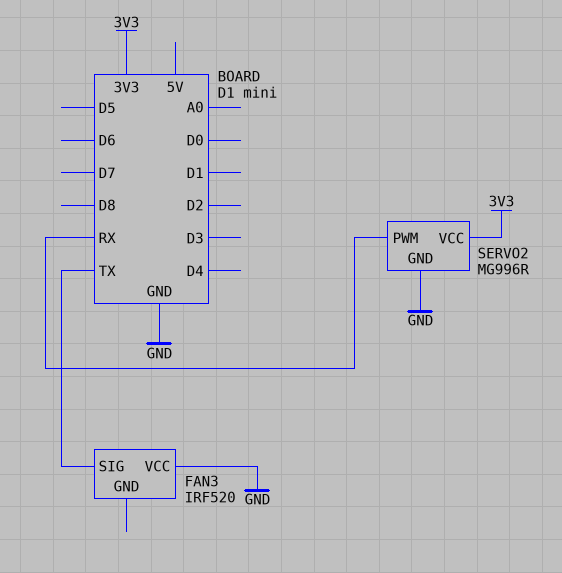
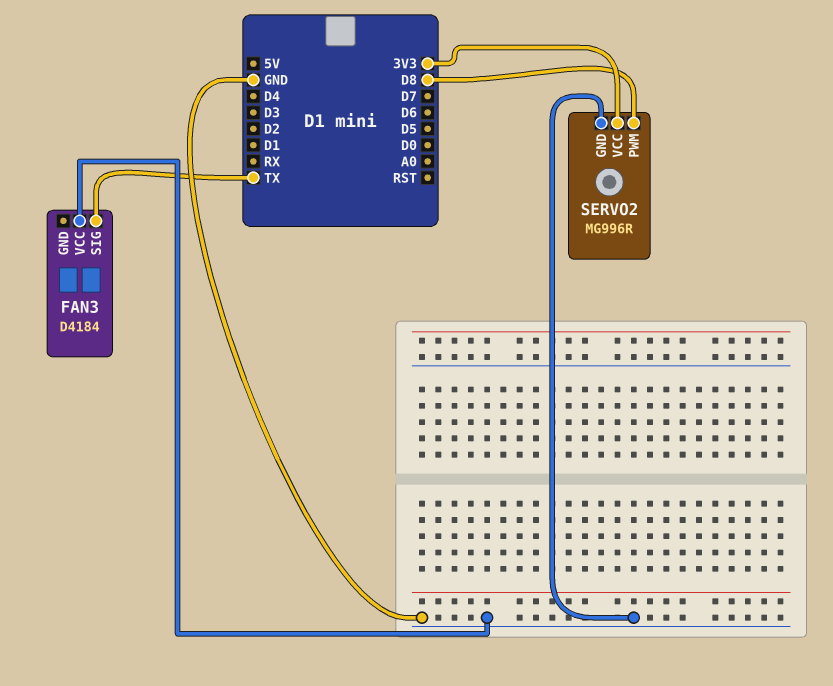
FAN3: IRF520 -> D4184
SERVO2 pin PWM: RX -> D8

